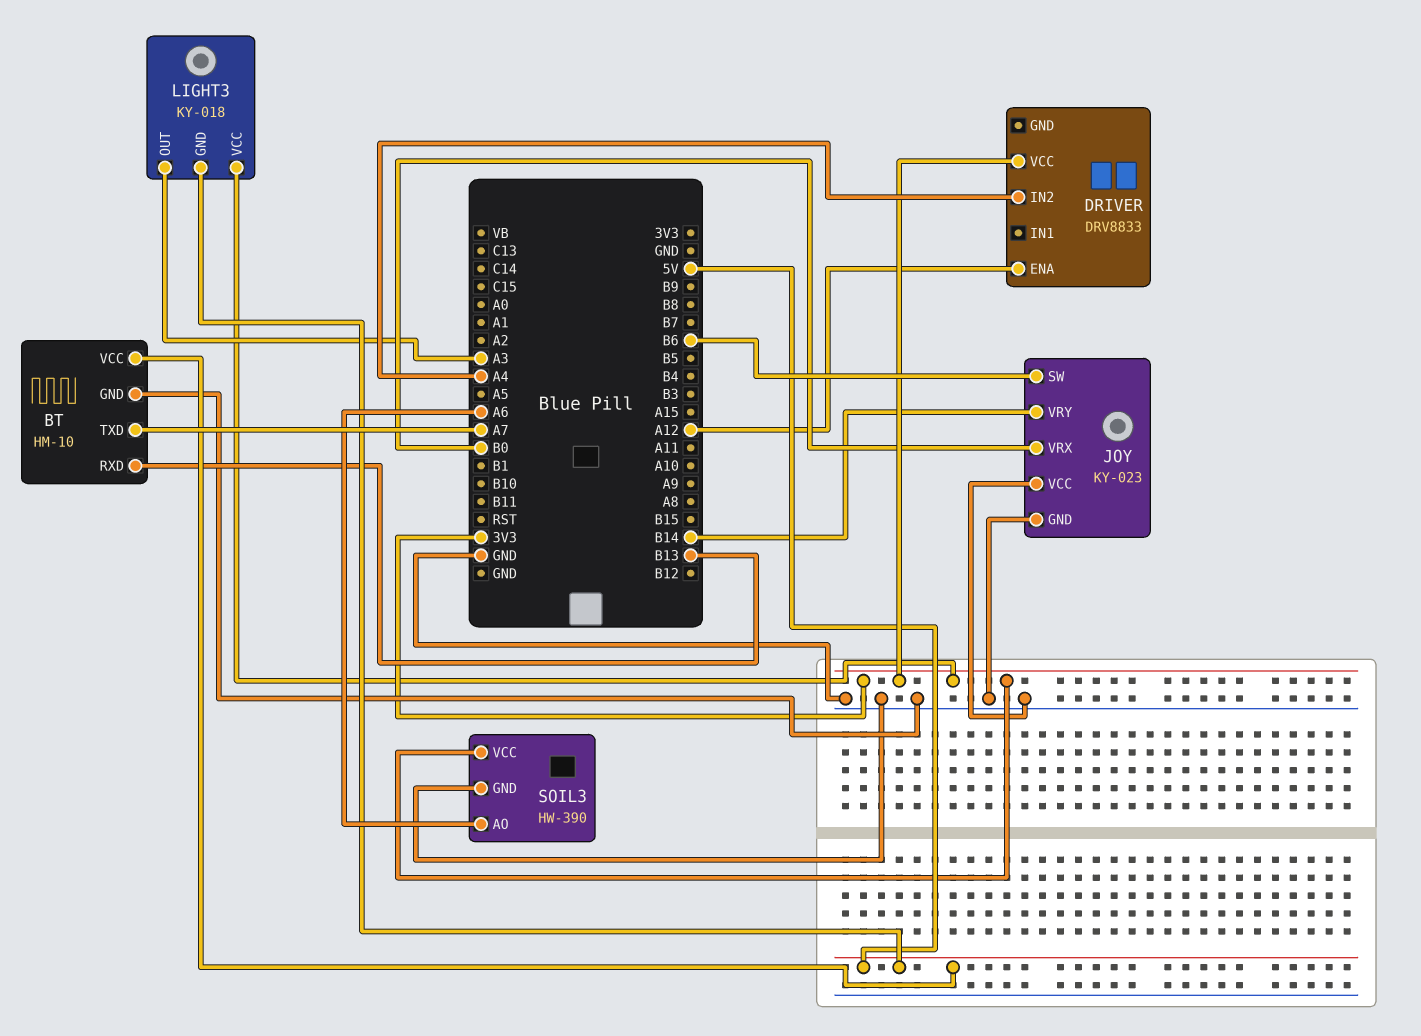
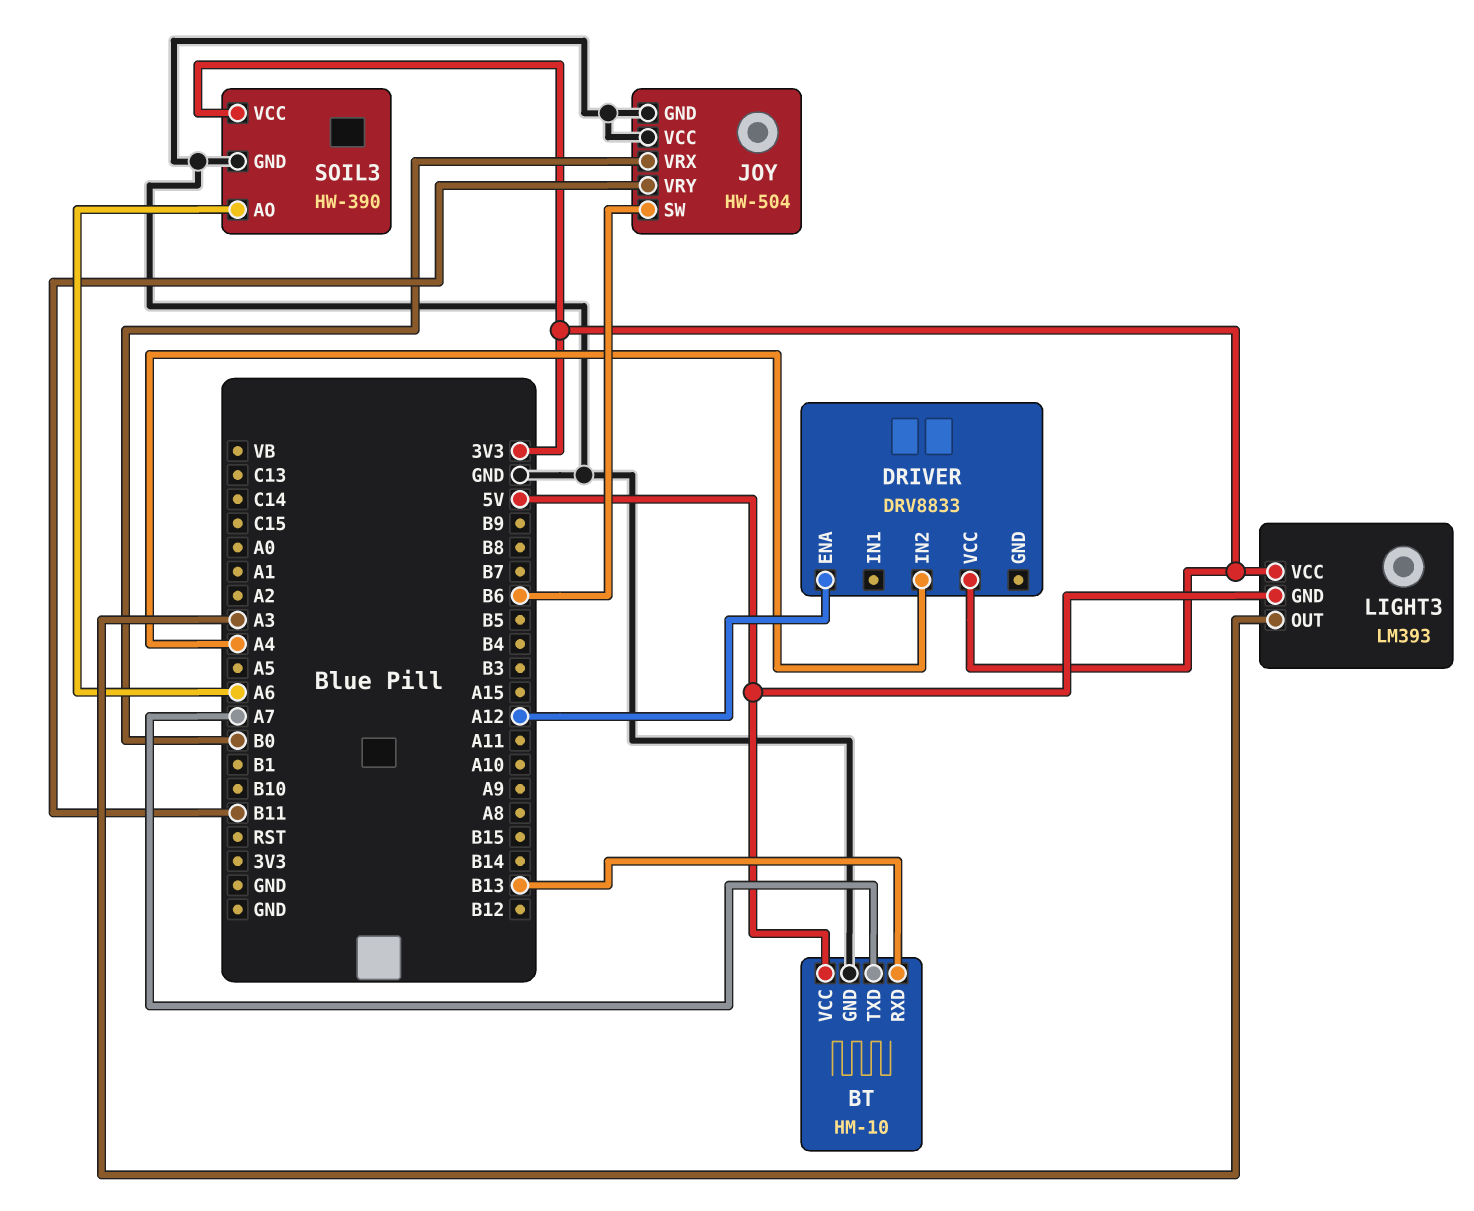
JOY: KY-023 -> HW-504
JOY pin VRY: B14 -> B11
LIGHT3: KY-018 -> LM393

